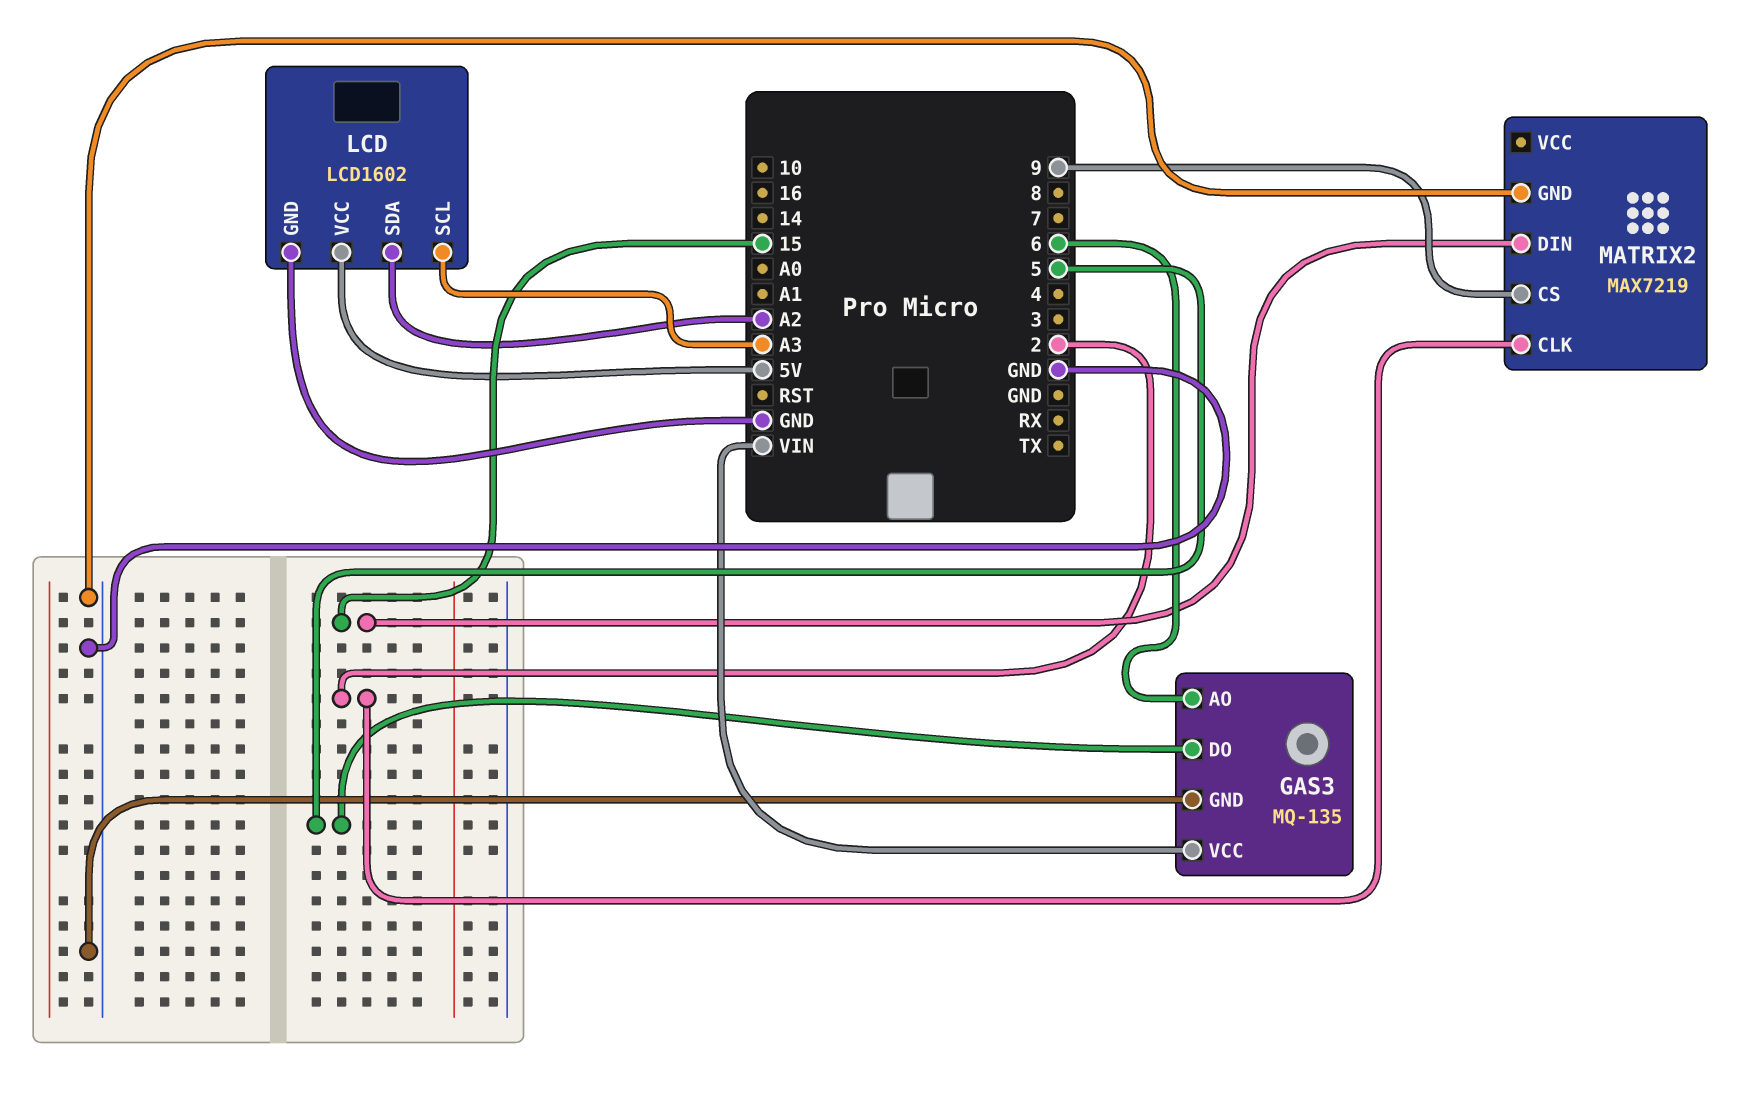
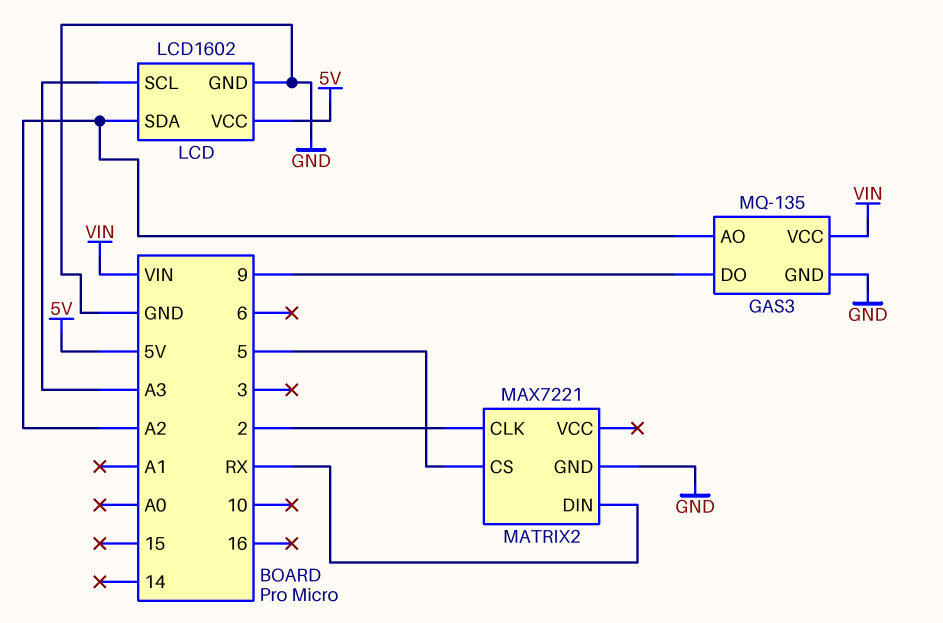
GAS3 pin AO: 6 -> A2
GAS3 pin DO: 5 -> 9
MATRIX2: MAX7219 -> MAX7221
MATRIX2 pin CS: 9 -> 5
MATRIX2 pin DIN: 15 -> RX

